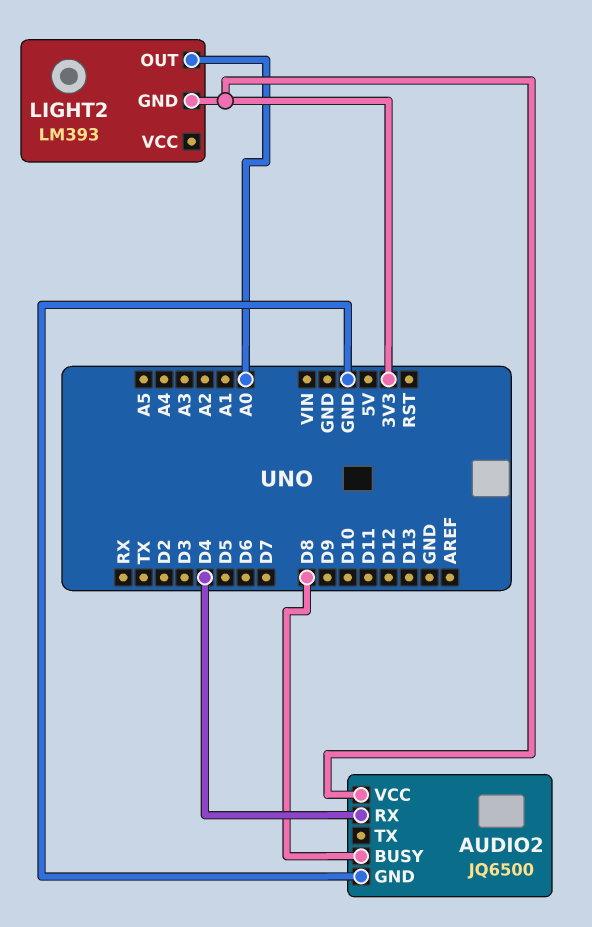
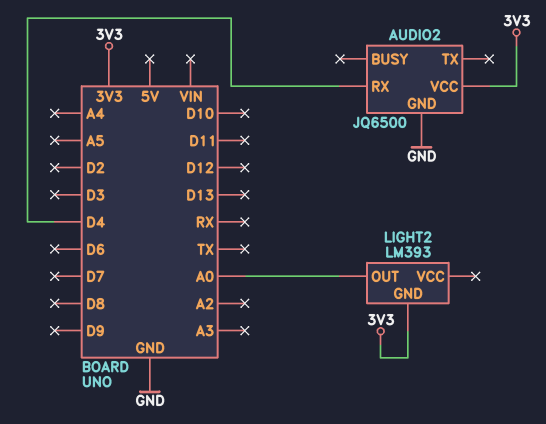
AUDIO2 pin BUSY: D8 -> none

